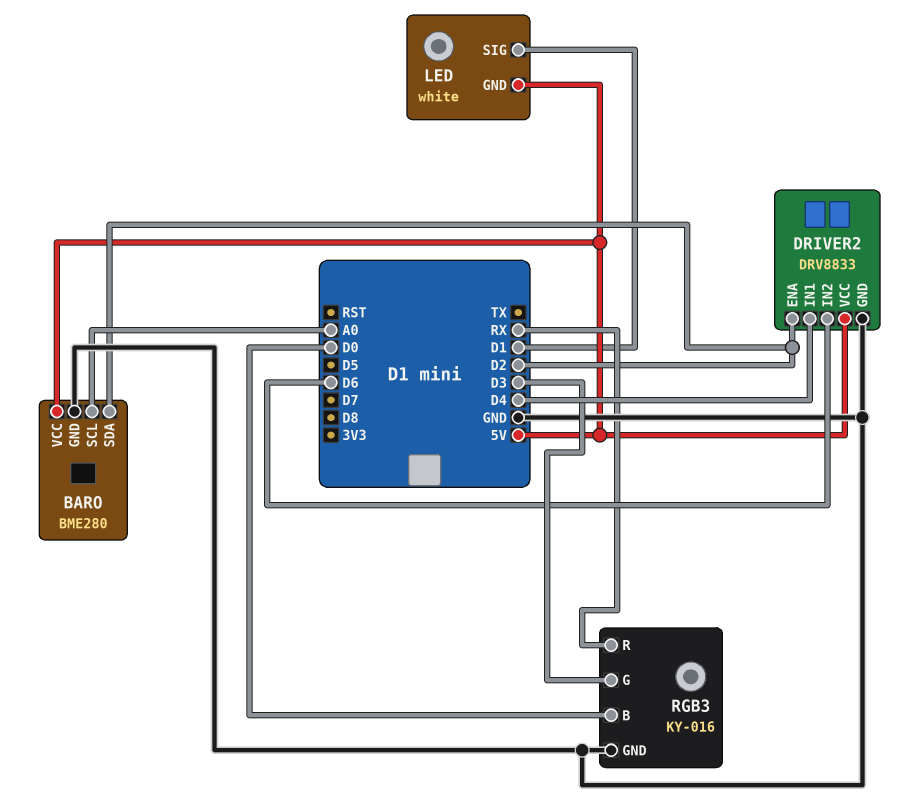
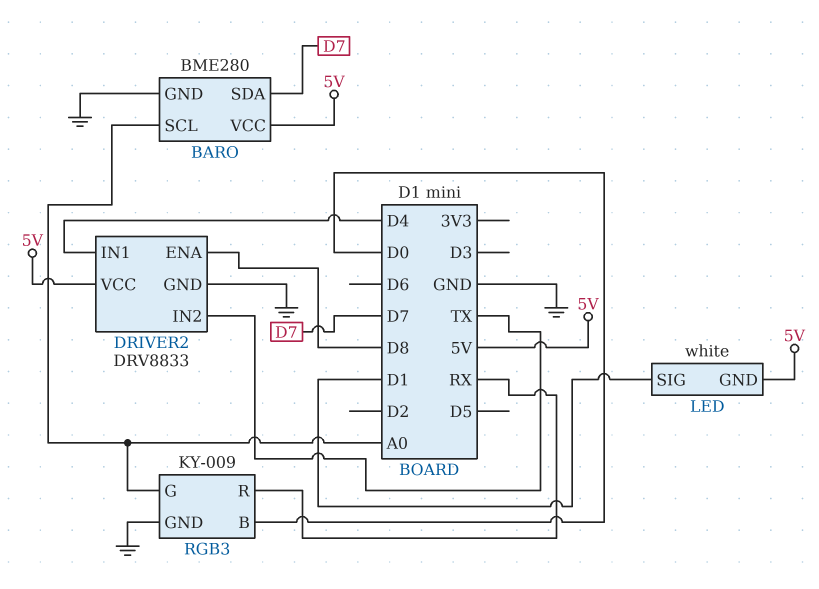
BARO pin SDA: D2 -> D7
DRIVER2 pin ENA: D2 -> D8
DRIVER2 pin IN2: D6 -> TX
RGB3: KY-016 -> KY-009
RGB3 pin G: D3 -> A0

